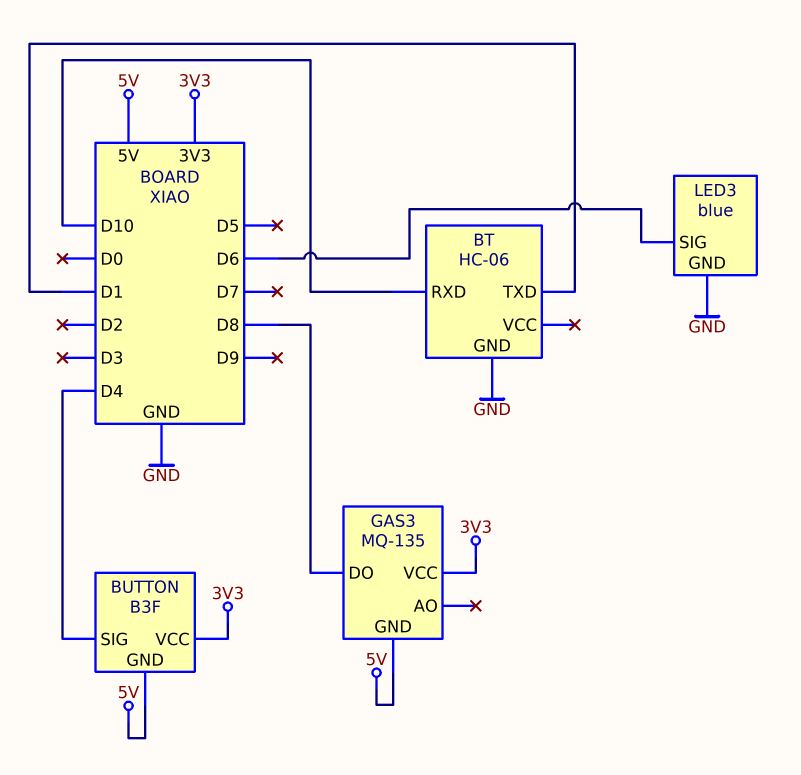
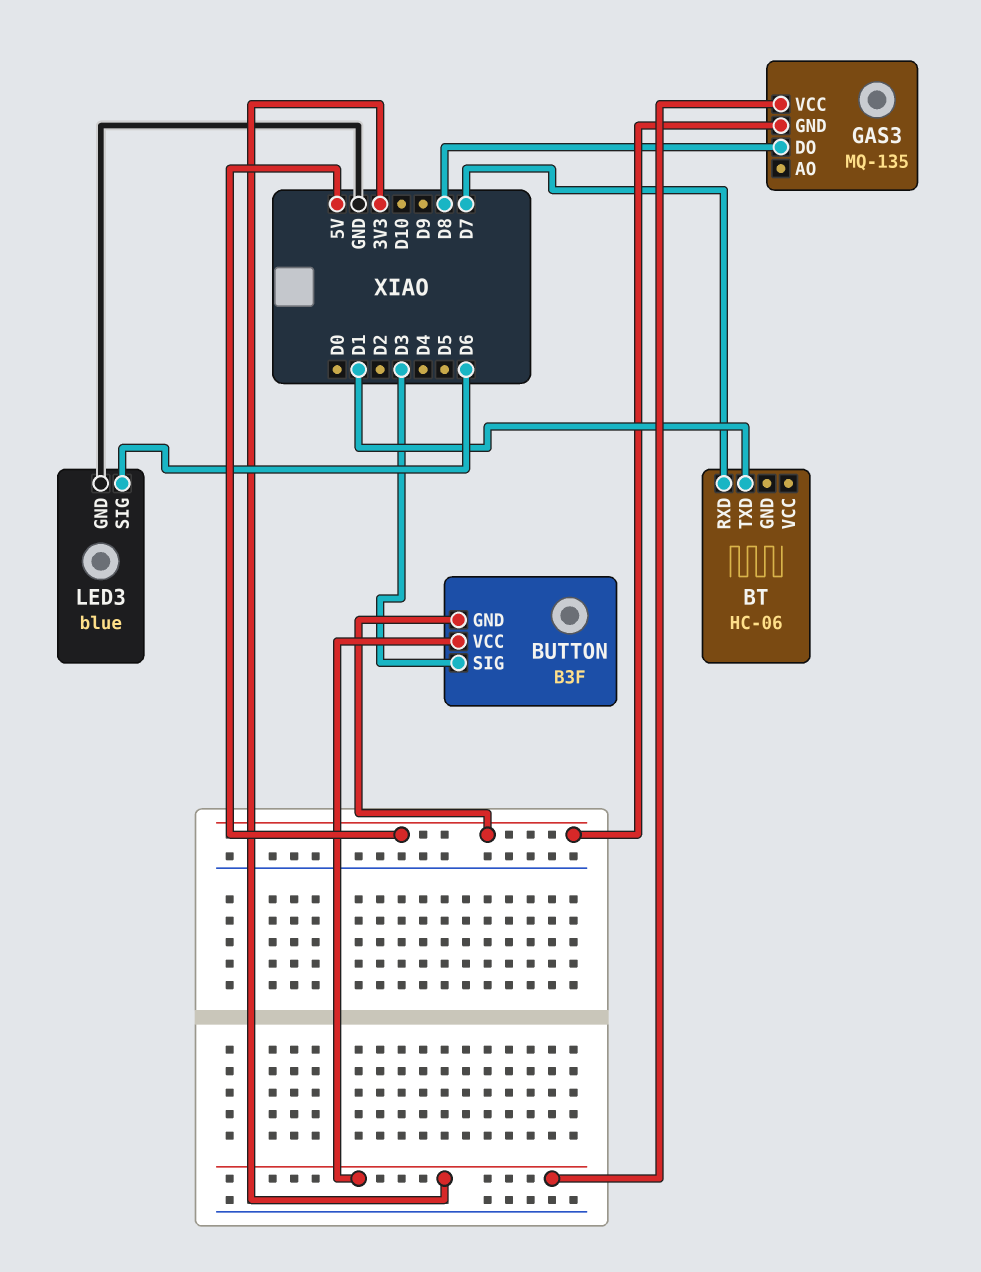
BT pin GND: GND -> none
BT pin RXD: D10 -> D7
BUTTON pin SIG: D4 -> D3

